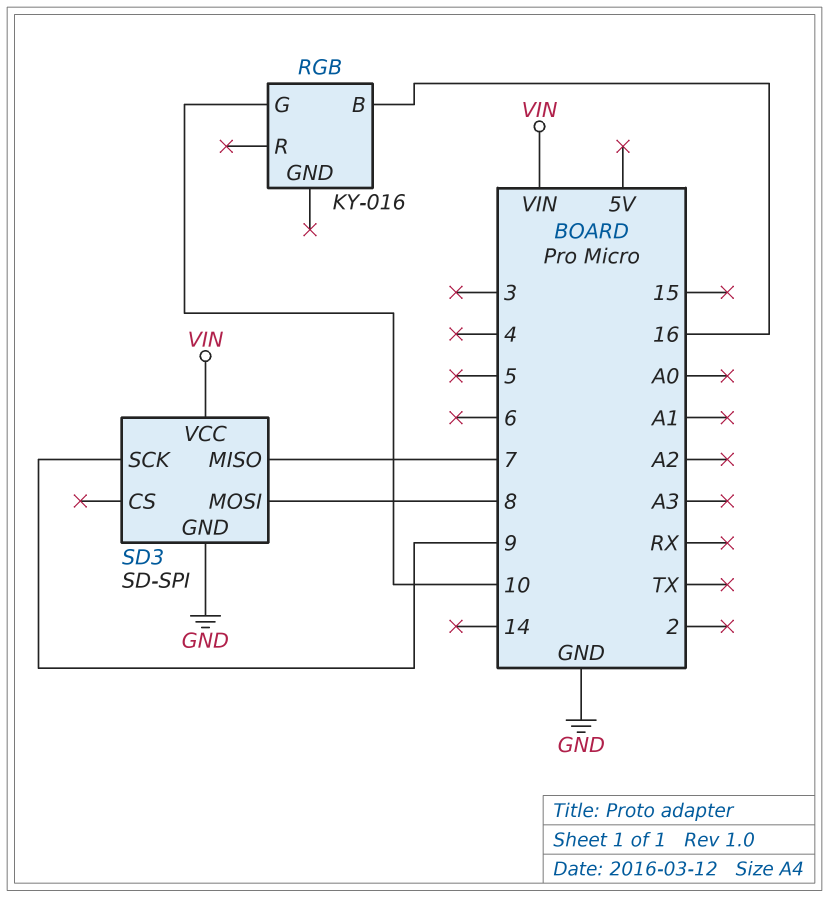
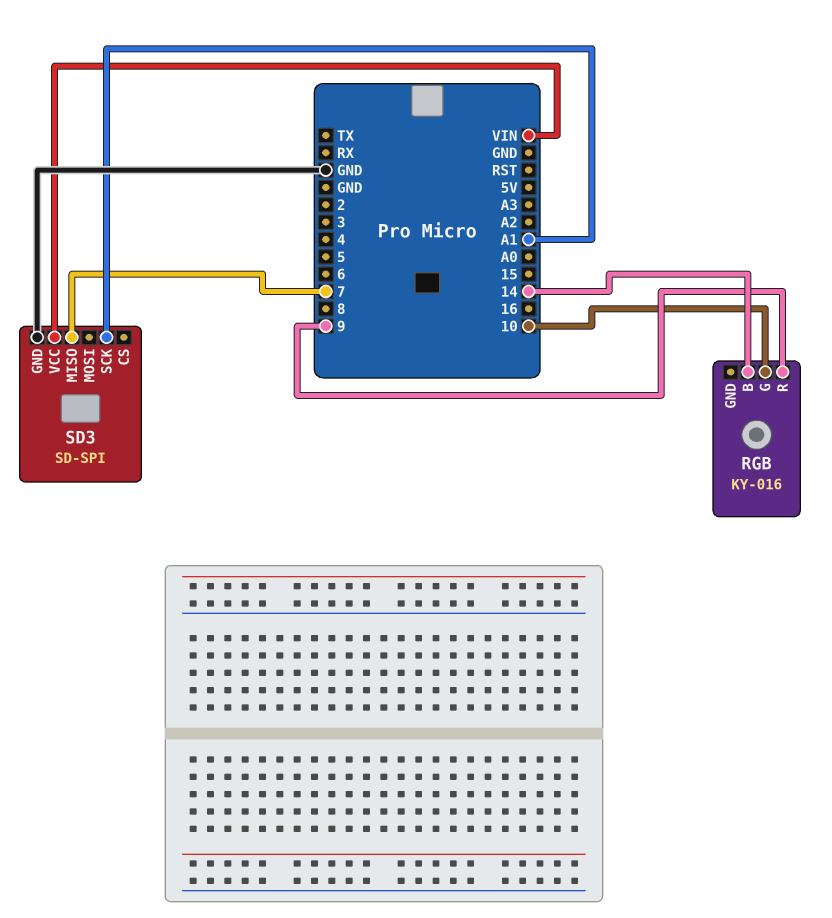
RGB pin B: 16 -> 14
RGB pin R: none -> 9
SD3 pin MOSI: 8 -> none
SD3 pin SCK: 9 -> A1

